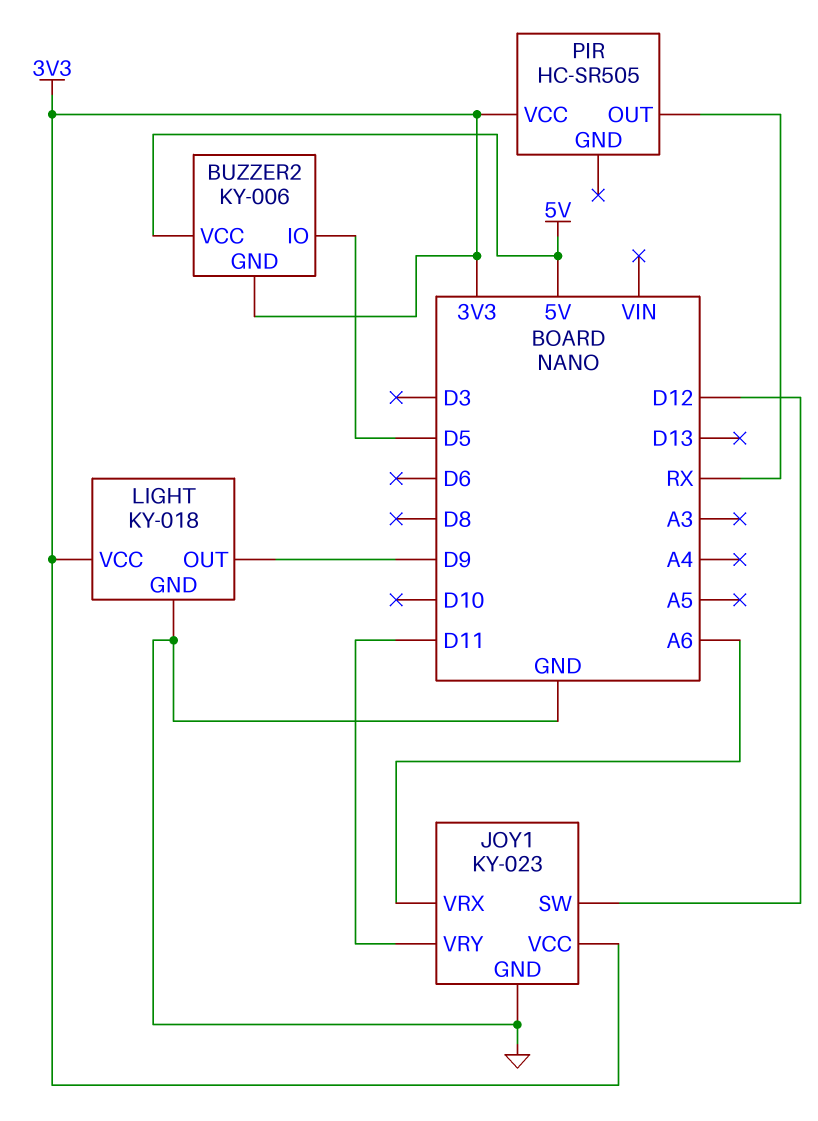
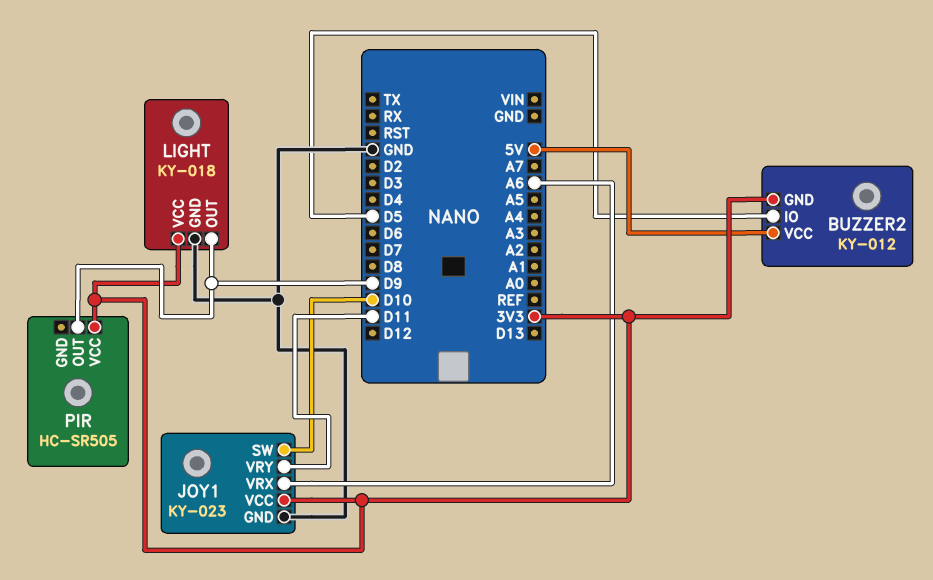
BUZZER2: KY-006 -> KY-012
JOY1 pin SW: D12 -> D10
PIR pin OUT: RX -> D9

